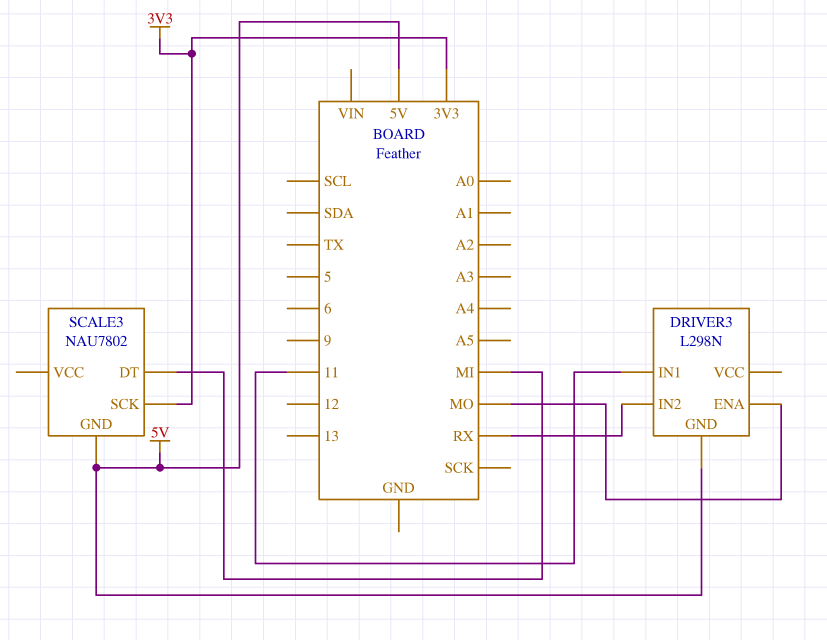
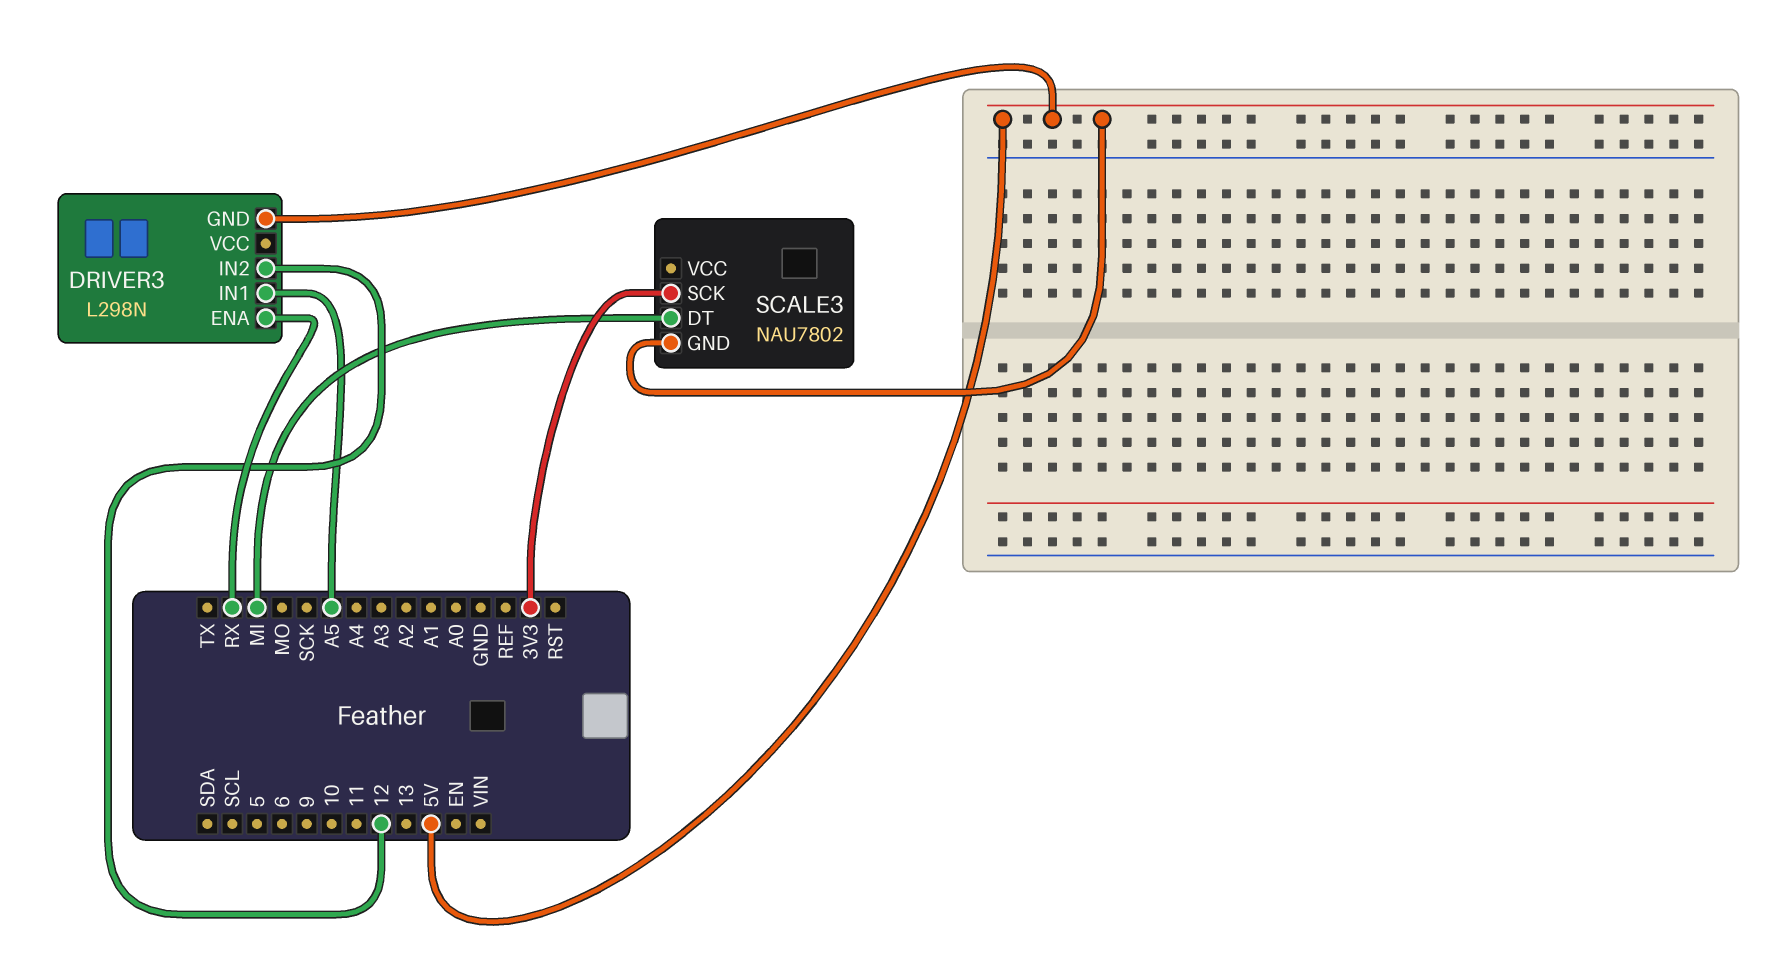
DRIVER3 pin ENA: MO -> RX
DRIVER3 pin IN1: 11 -> A5
DRIVER3 pin IN2: RX -> 12

